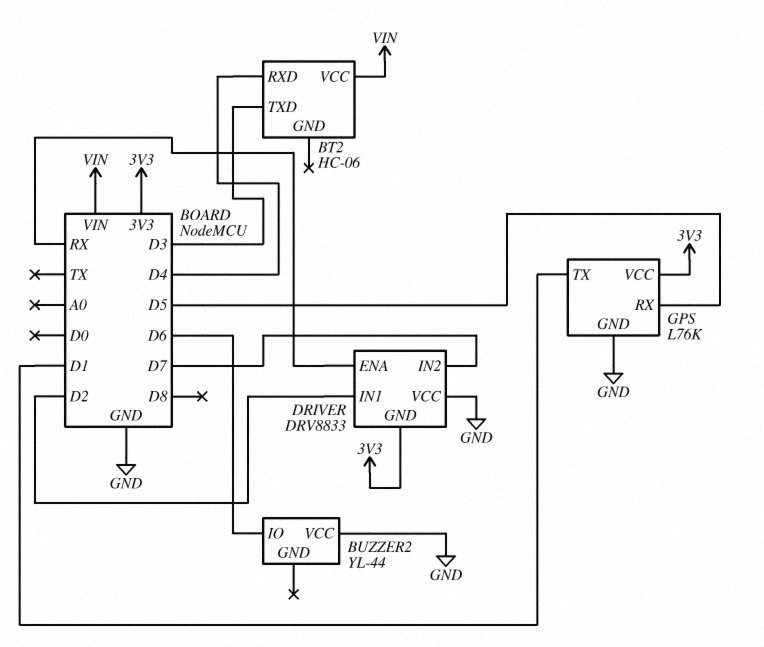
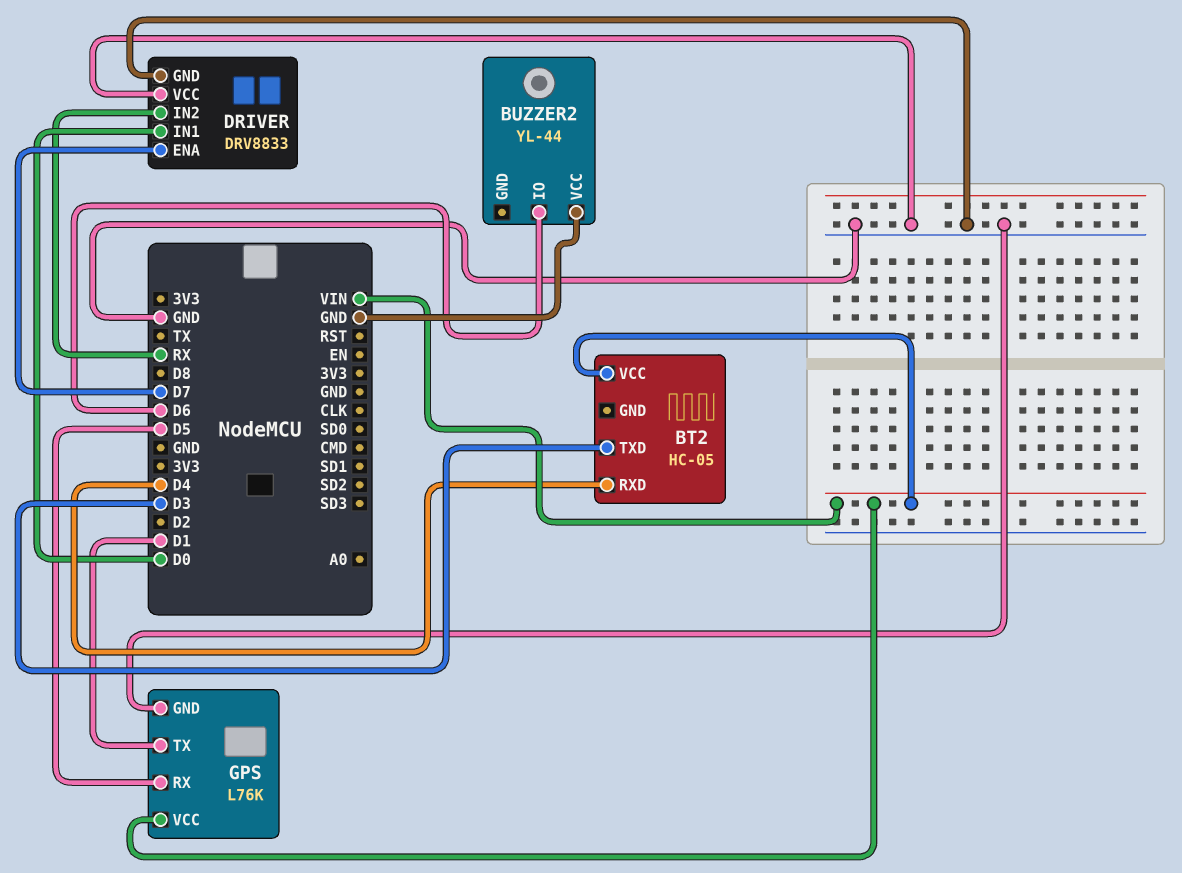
BT2: HC-06 -> HC-05
DRIVER pin ENA: RX -> D7
DRIVER pin GND: 3V3 -> GND
DRIVER pin IN1: D2 -> D0
DRIVER pin IN2: D7 -> RX
GPS pin VCC: 3V3 -> VIN

